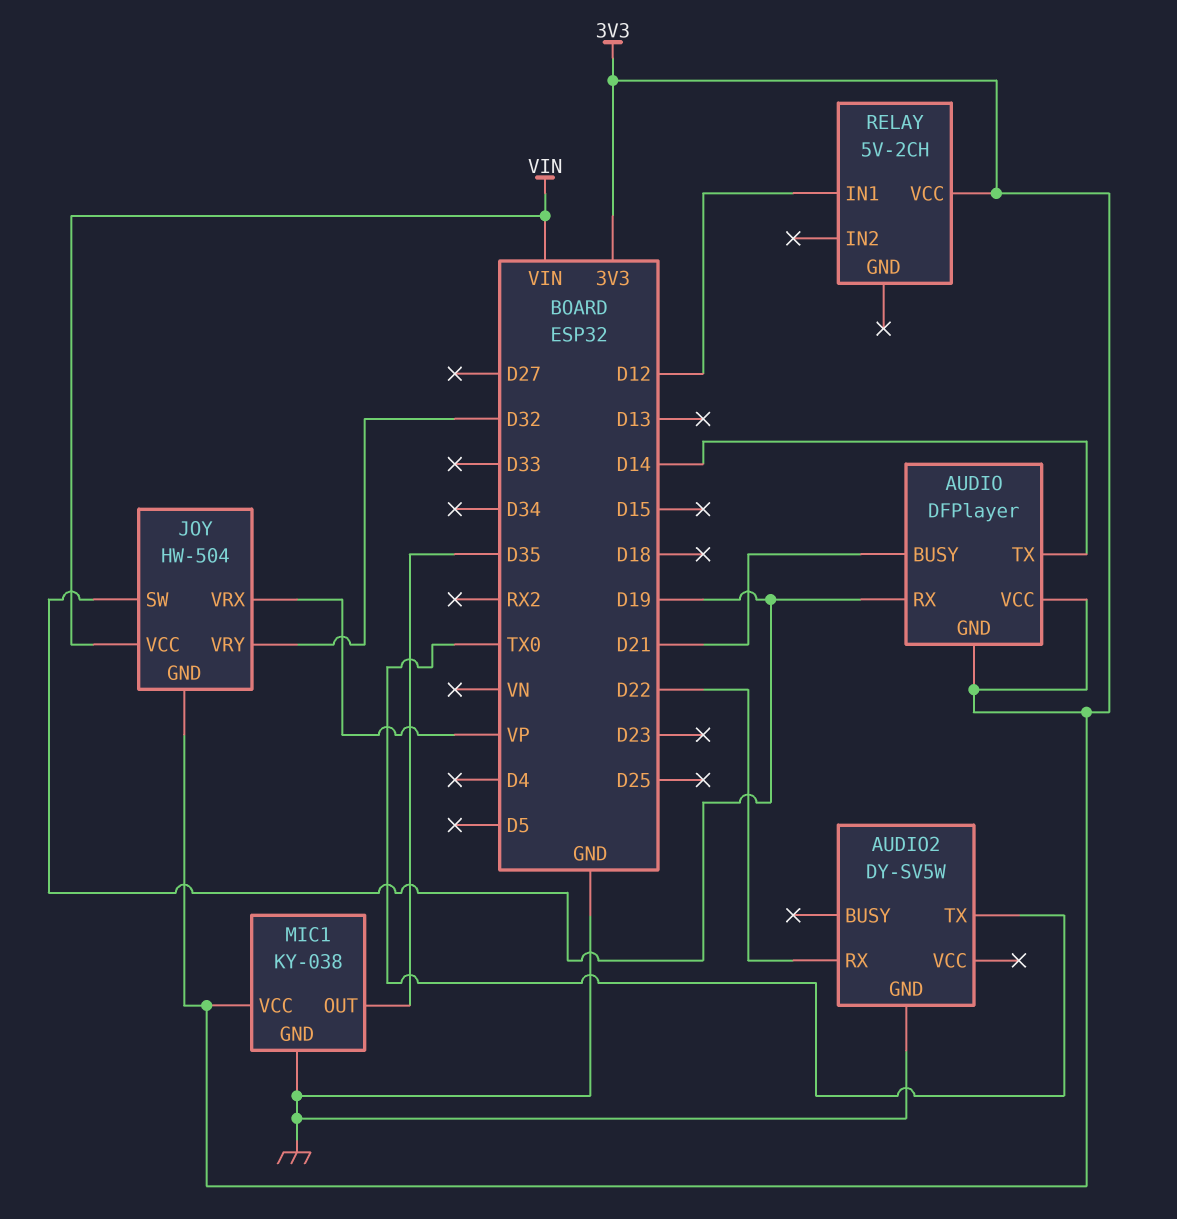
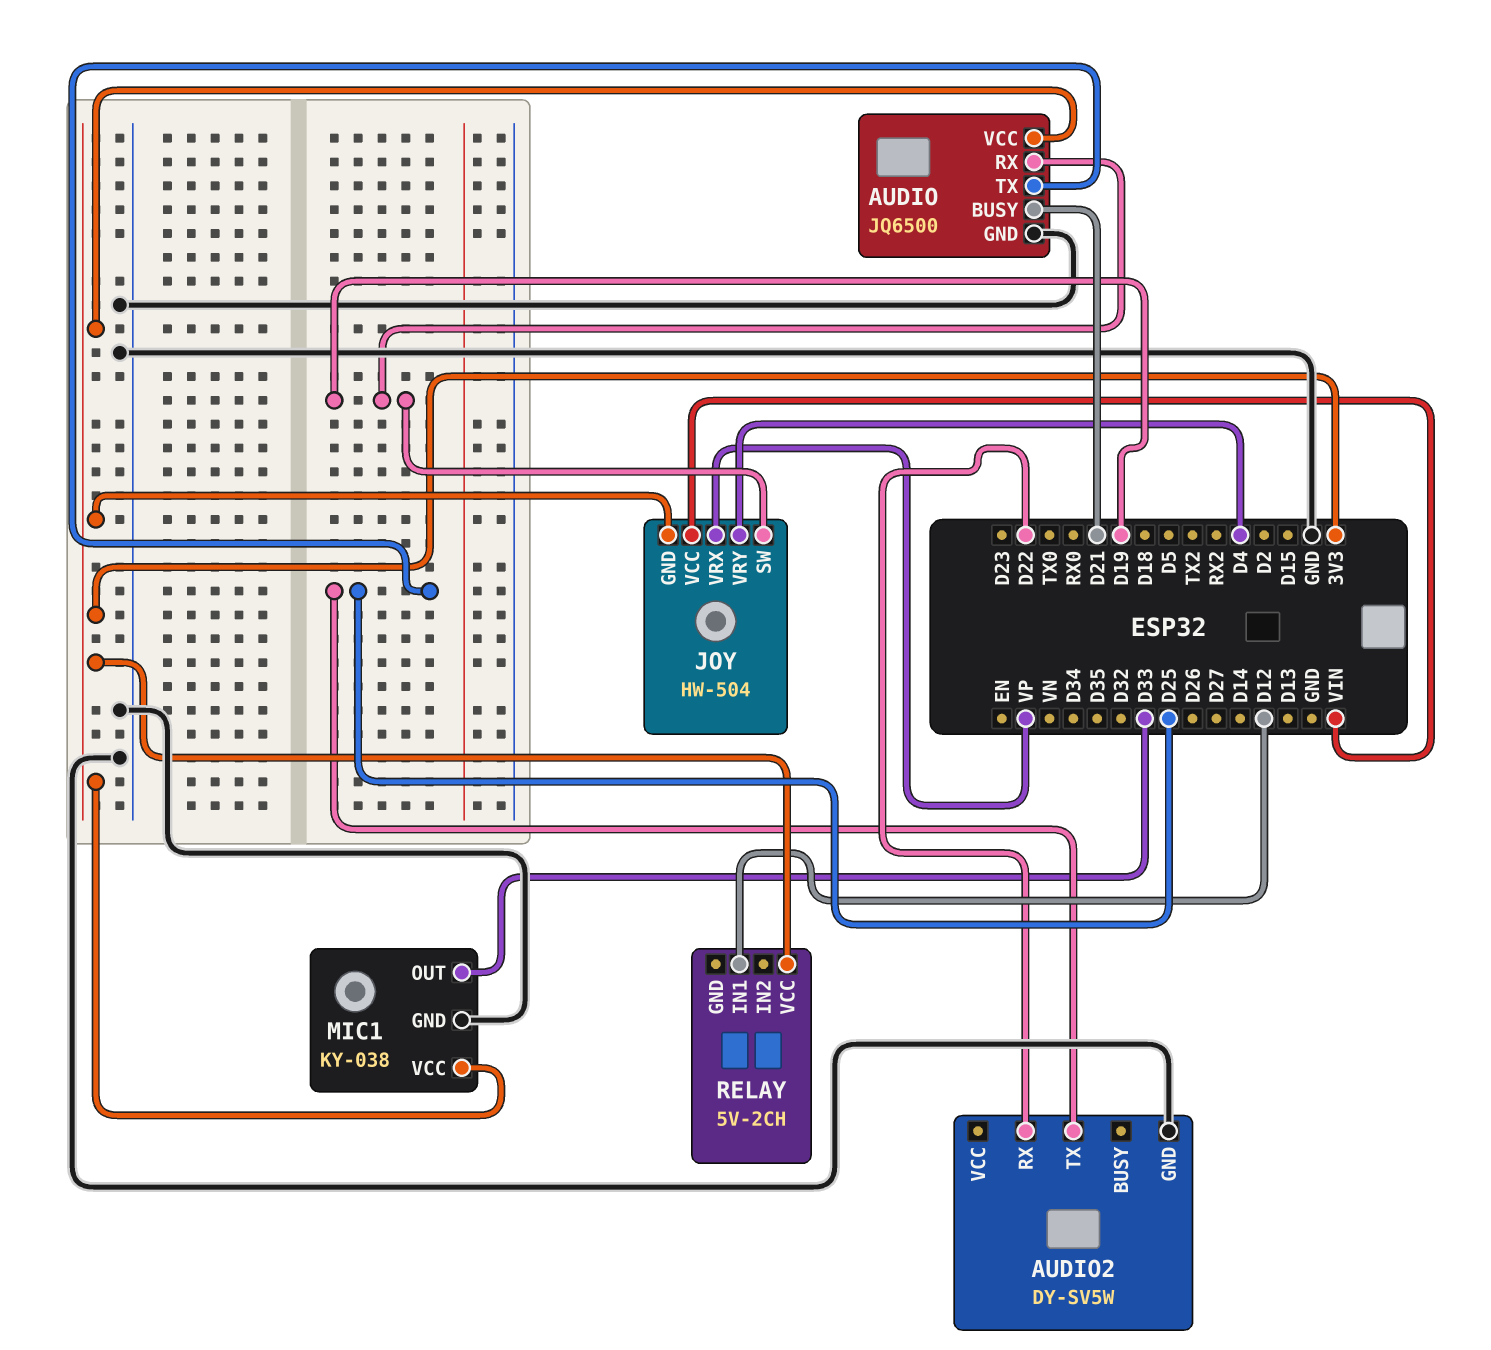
AUDIO: DFPlayer -> JQ6500
AUDIO pin GND: 3V3 -> GND
AUDIO pin TX: D14 -> D25
AUDIO2 pin TX: TX0 -> D25
JOY pin VRY: D32 -> D4
MIC1 pin OUT: D35 -> D33

